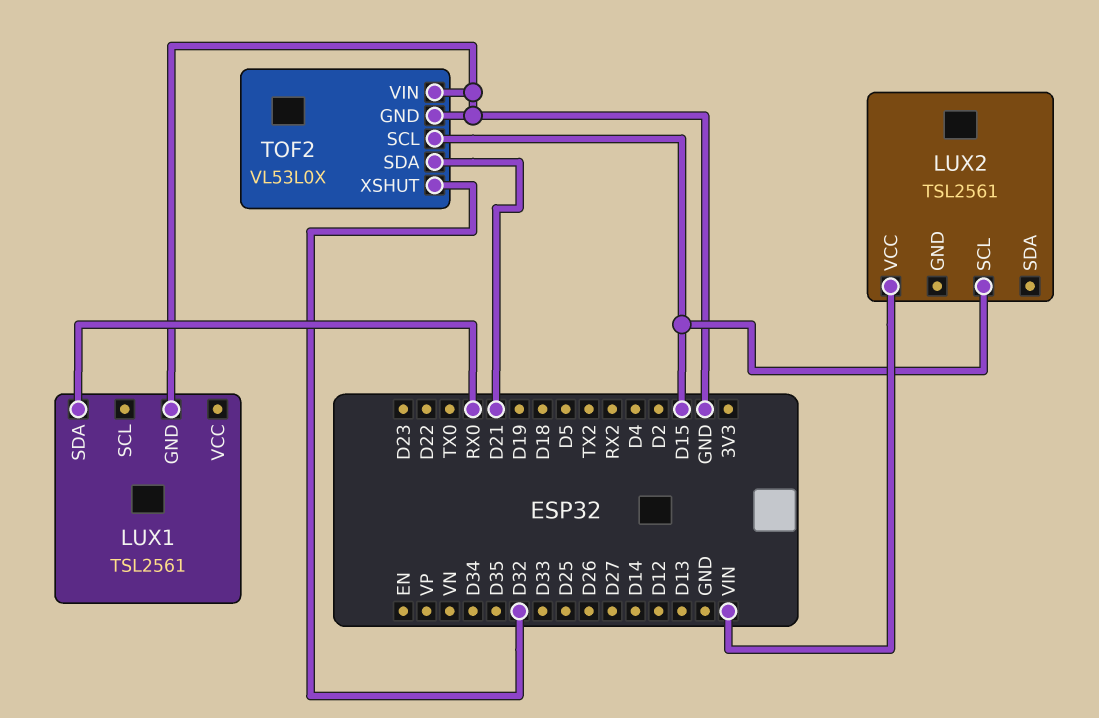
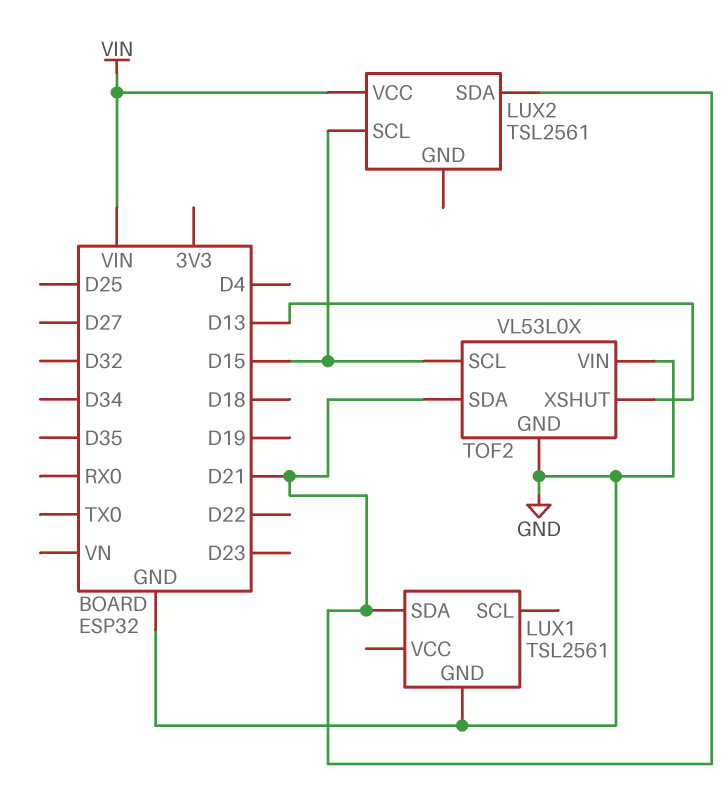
LUX1 pin SDA: RX0 -> D21
LUX2 pin SDA: none -> D21
TOF2 pin XSHUT: D32 -> D13

